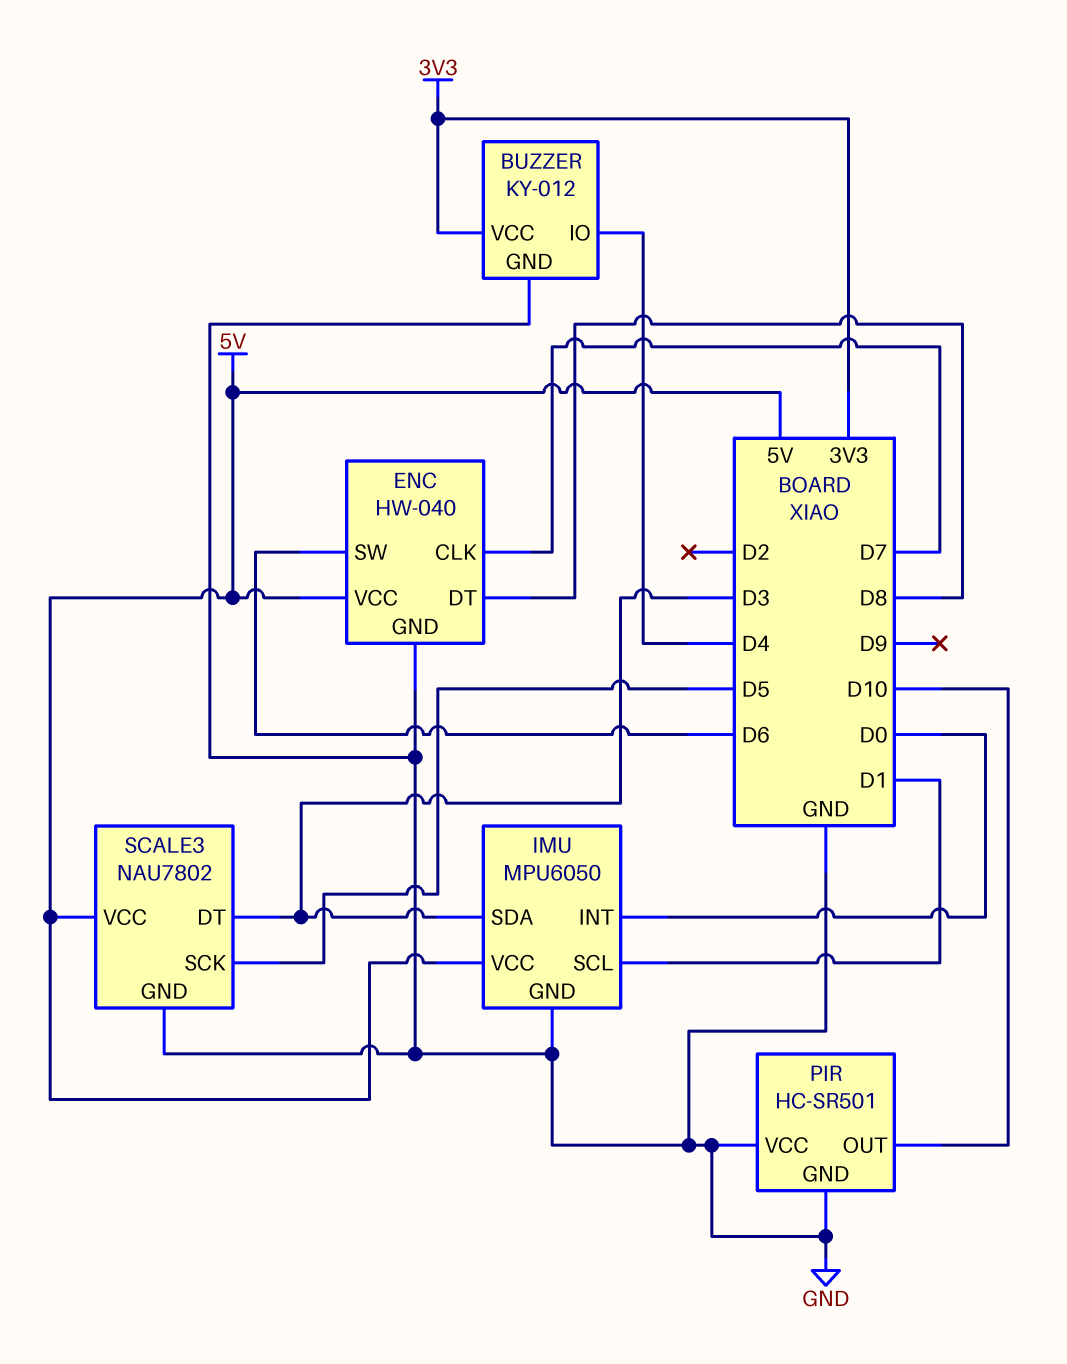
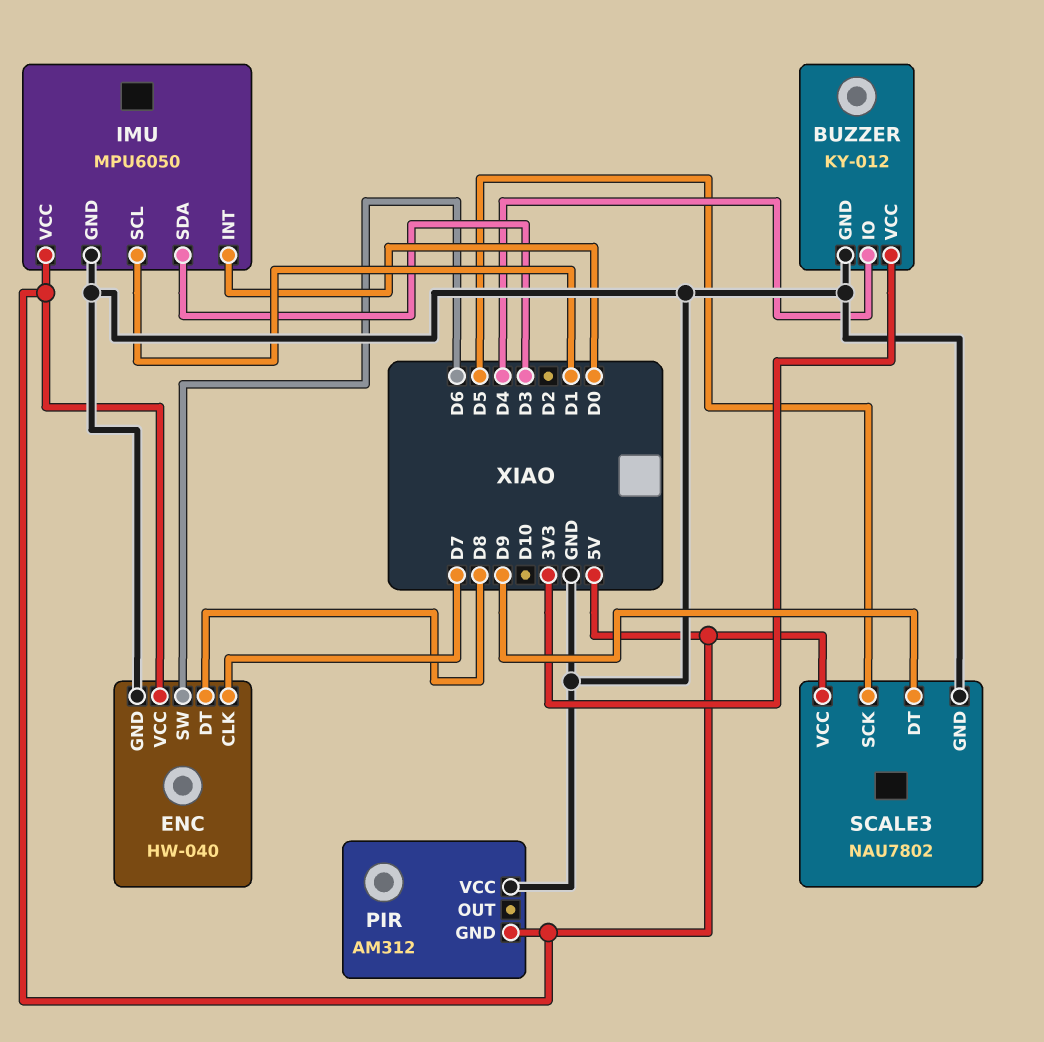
PIR: HC-SR501 -> AM312
PIR pin GND: GND -> 5V
PIR pin OUT: D10 -> none
SCALE3 pin DT: D3 -> D9

